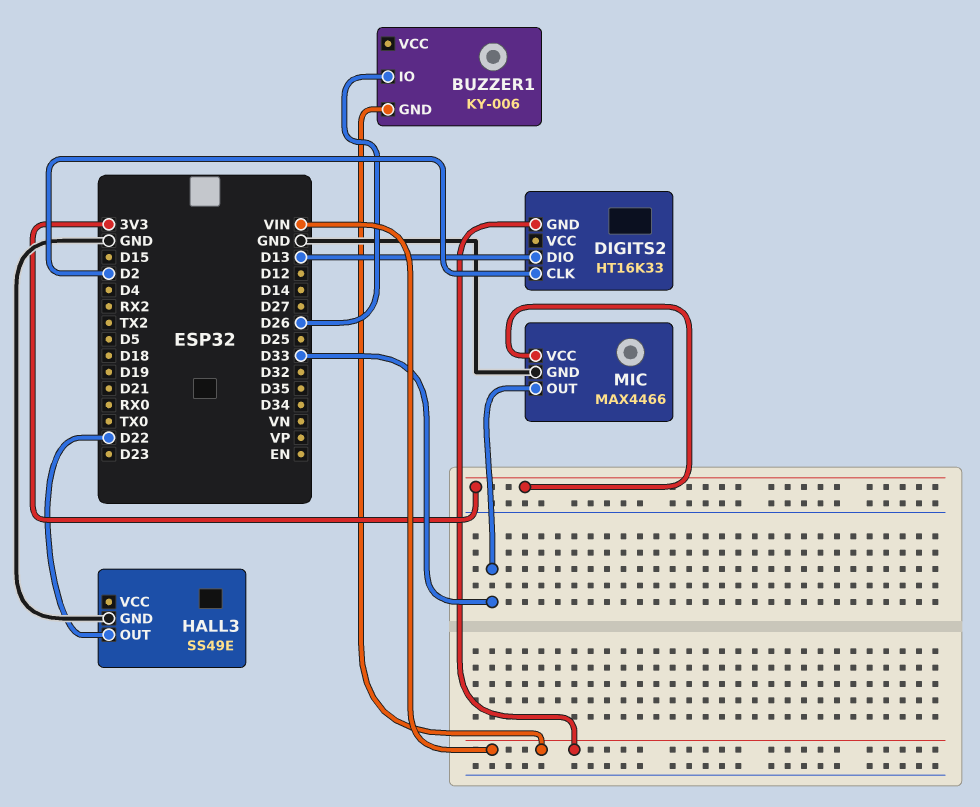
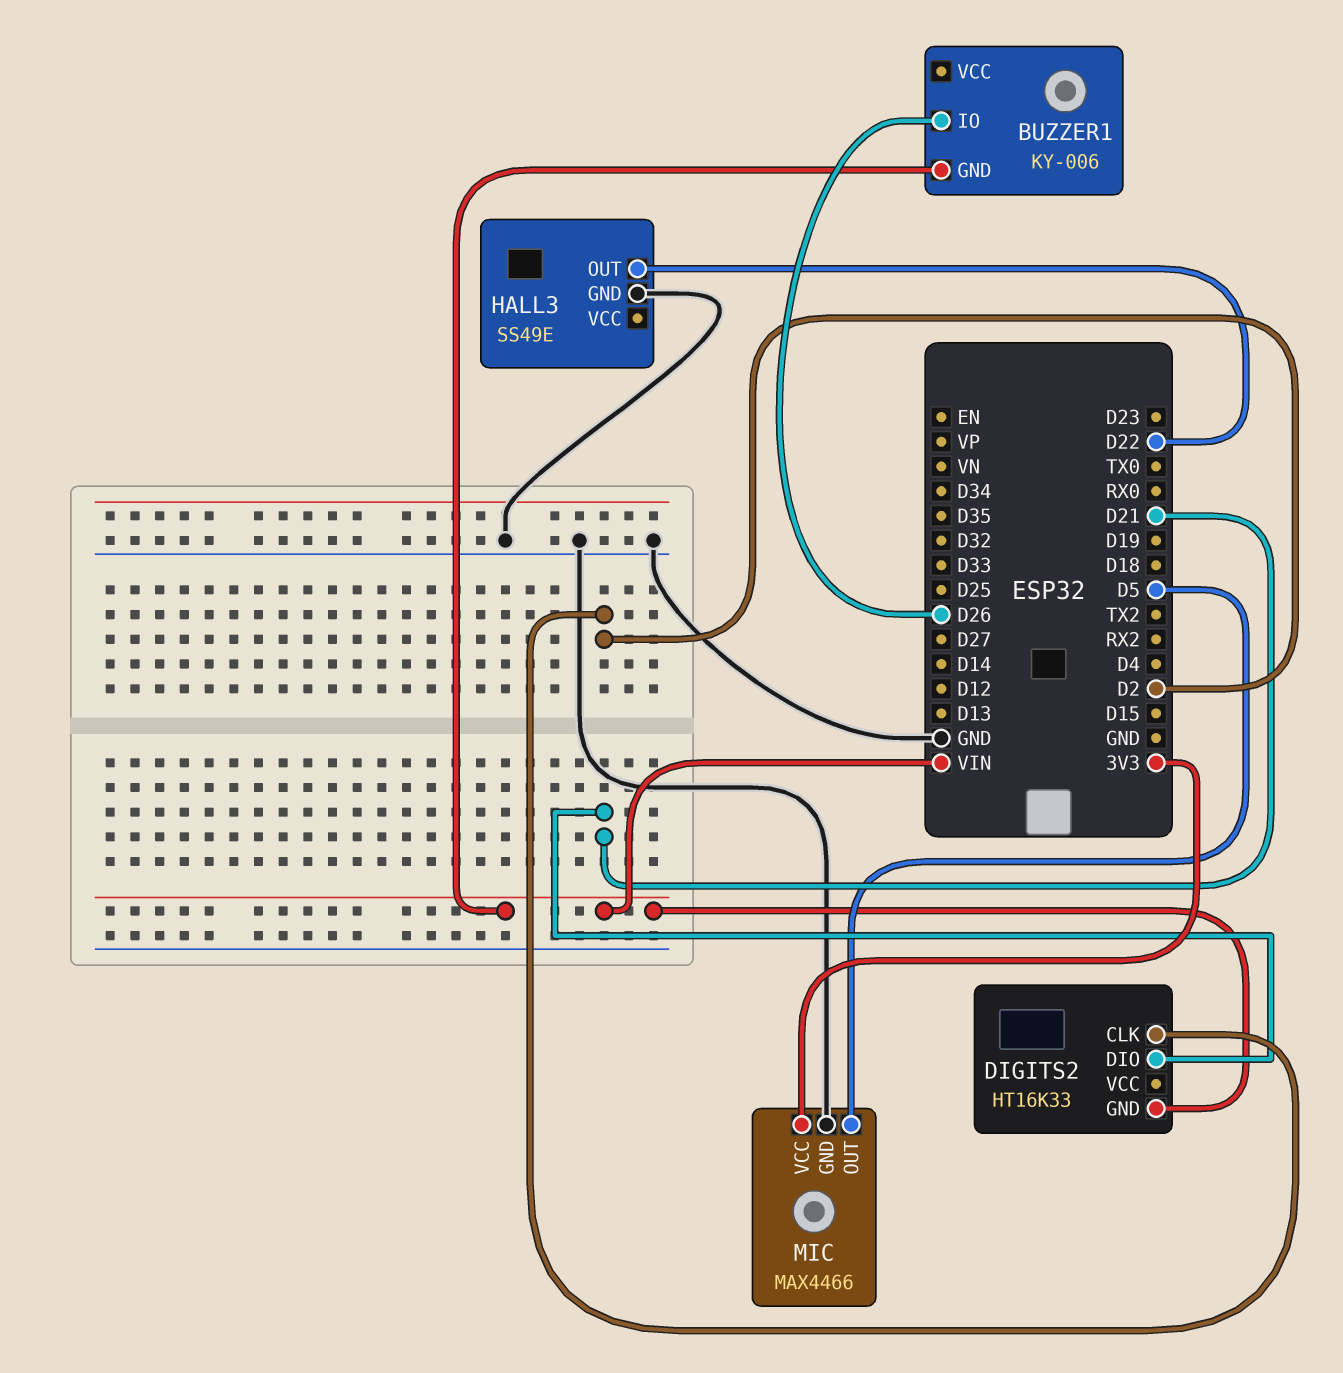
DIGITS2 pin DIO: D13 -> D21
MIC pin OUT: D33 -> D5

